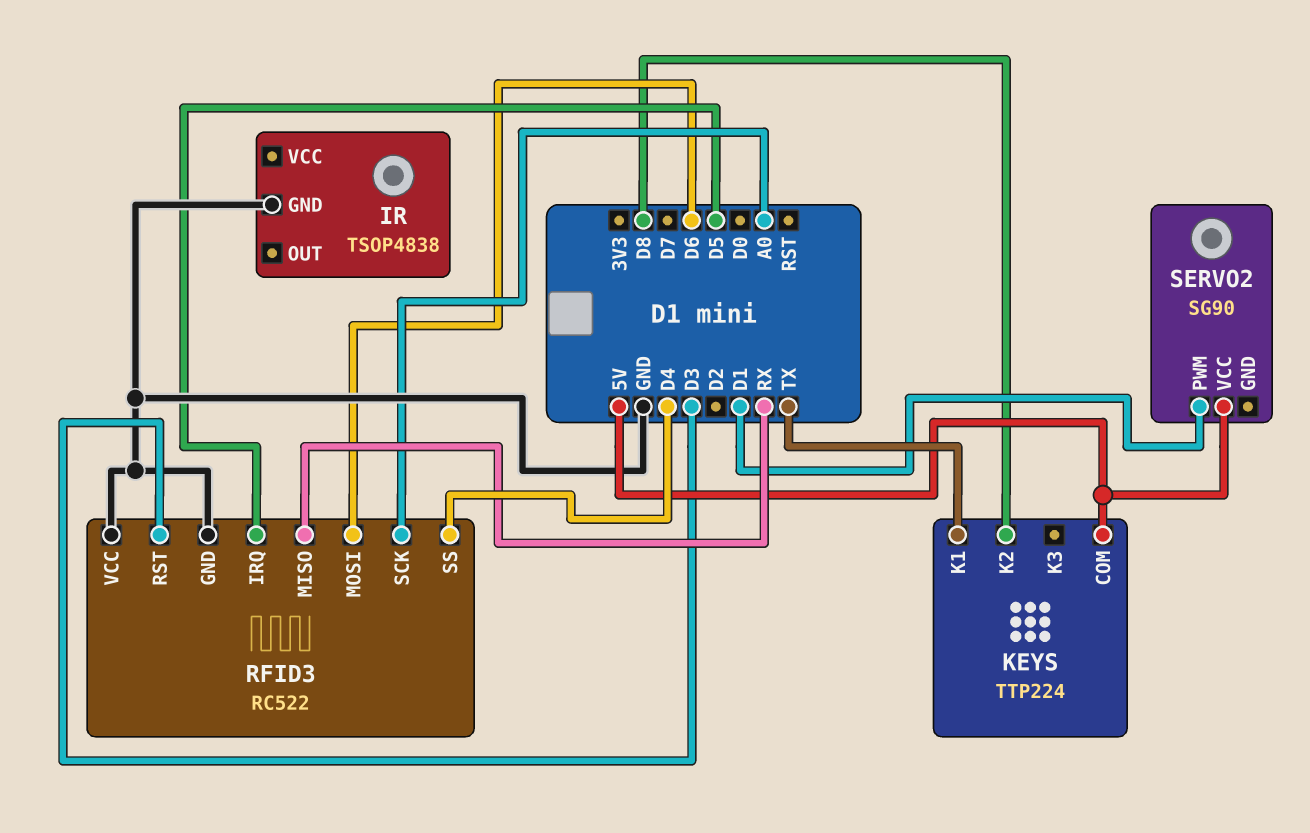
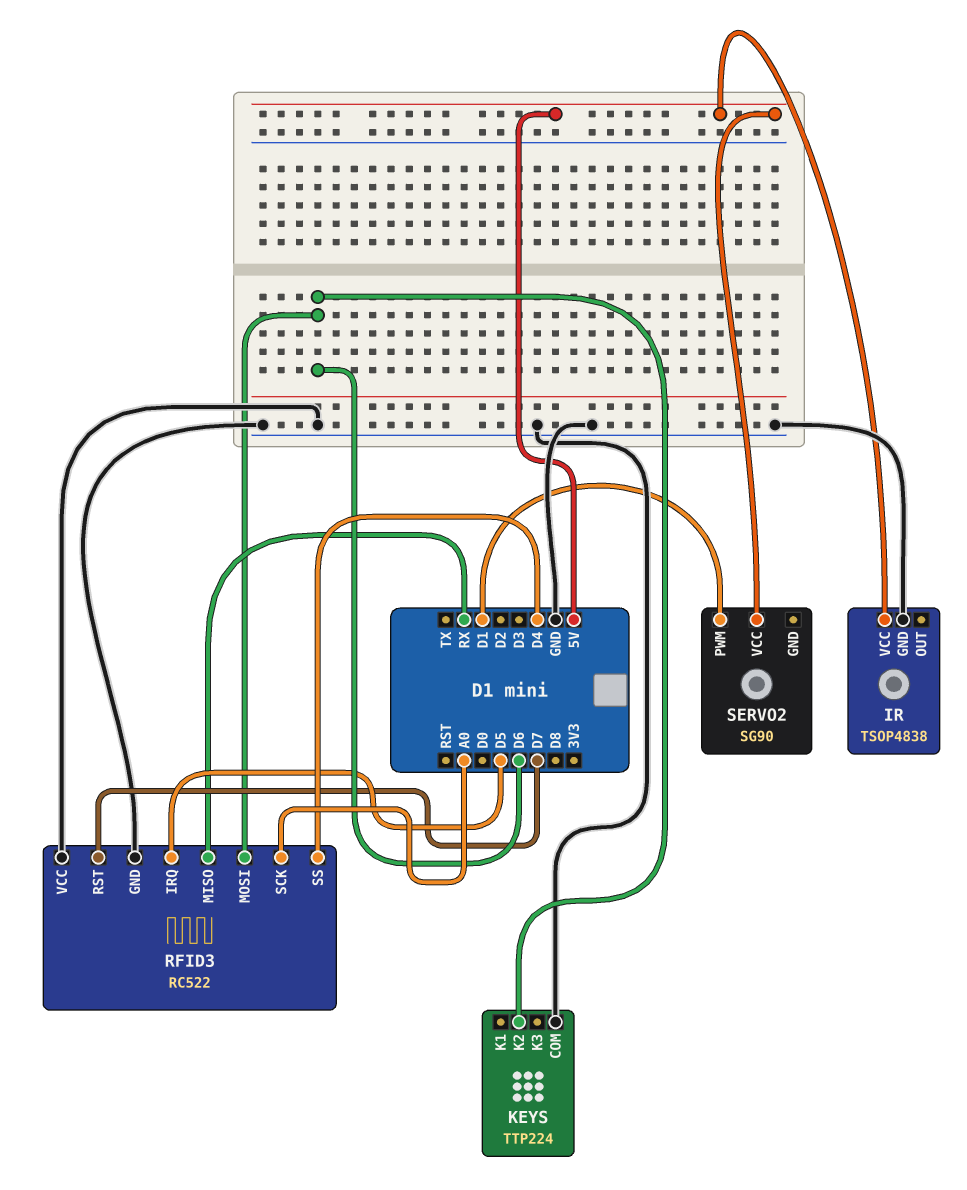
IR pin VCC: none -> 5V
KEYS pin COM: 5V -> GND
KEYS pin K1: TX -> none
KEYS pin K2: D8 -> D6
RFID3 pin RST: D3 -> D7

